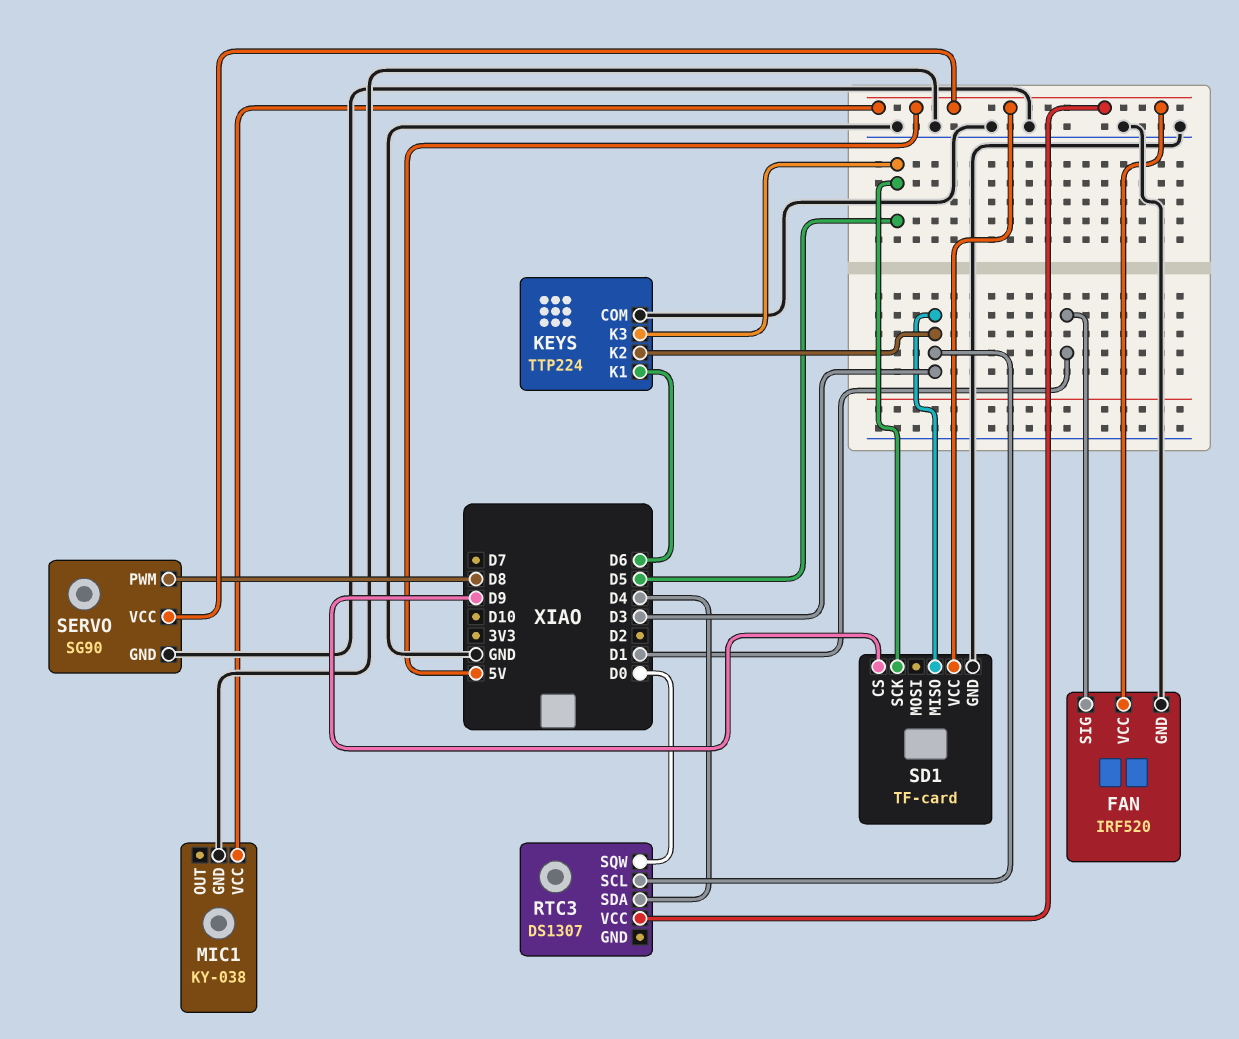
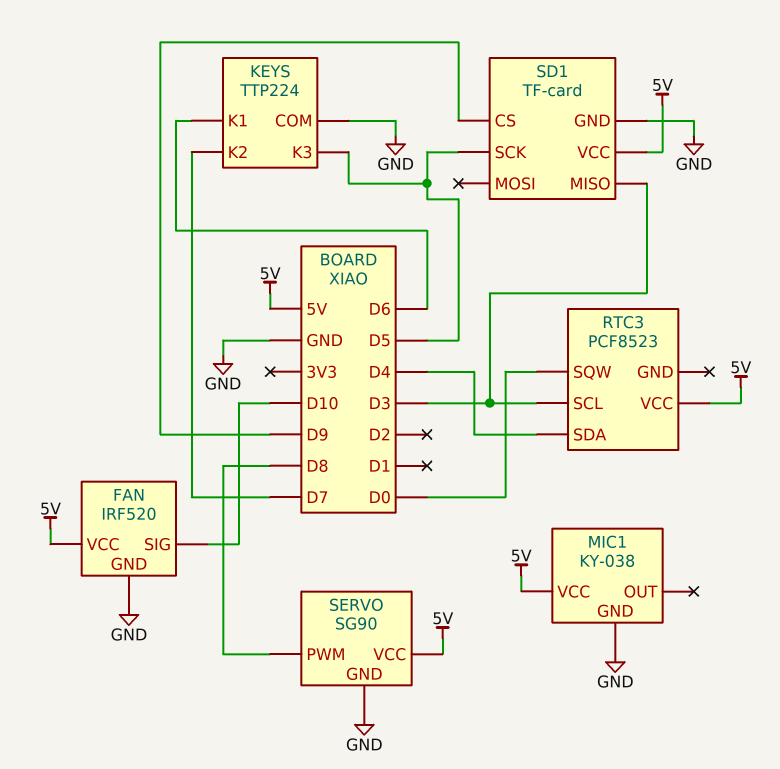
FAN pin SIG: D1 -> D10
KEYS pin K2: D3 -> D7
RTC3: DS1307 -> PCF8523

